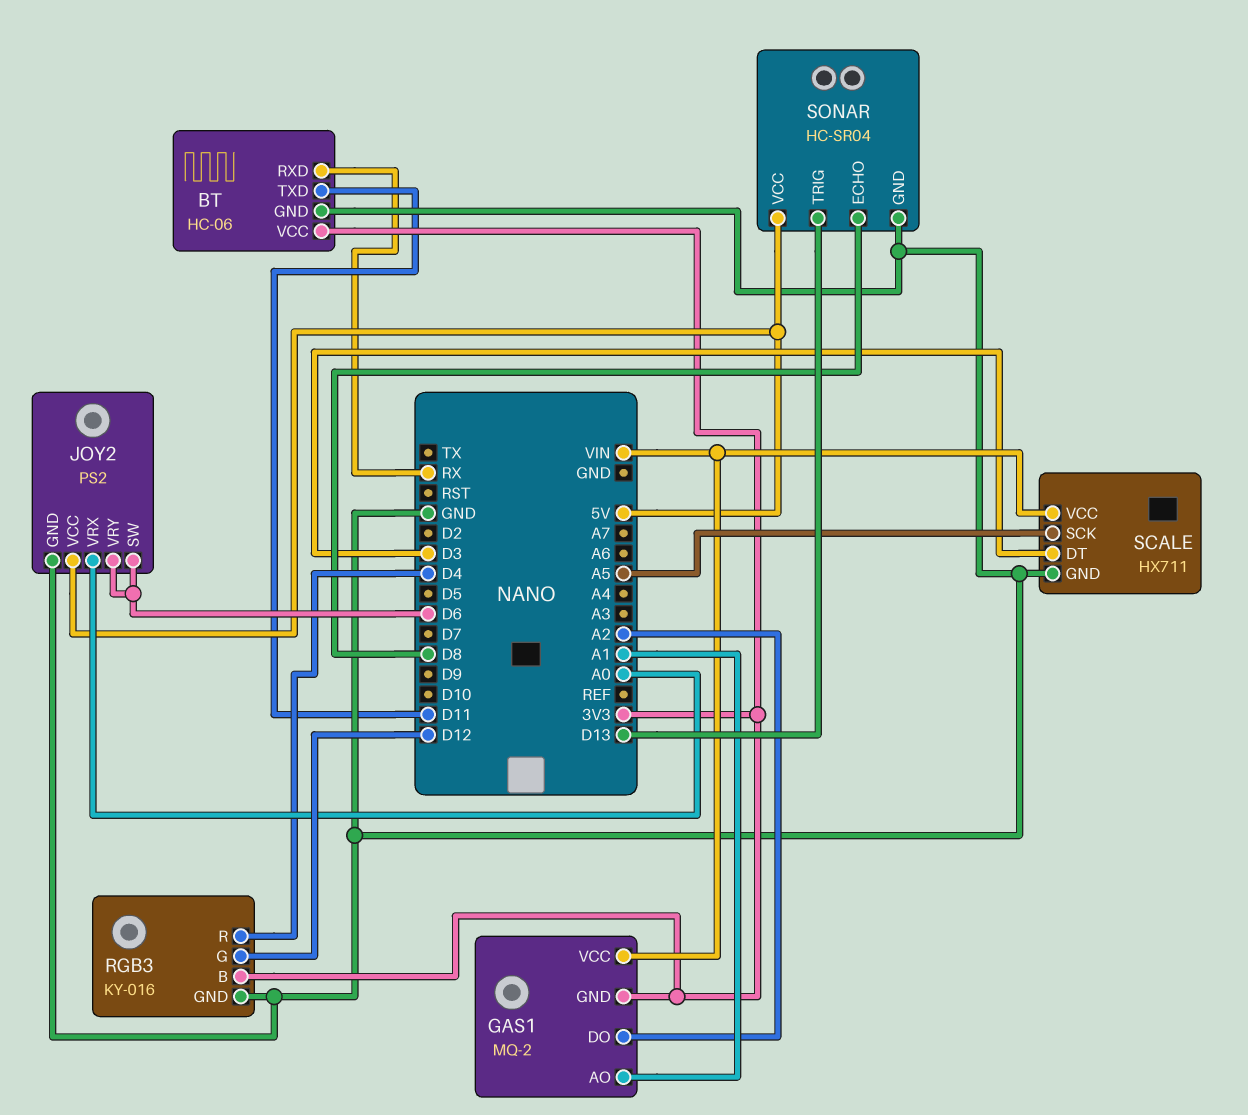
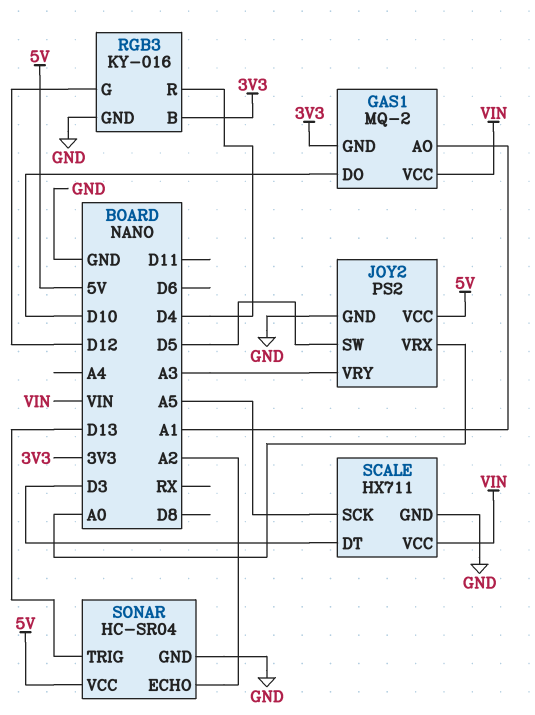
BT: HC-06 -> none
BT pin GND: GND -> none
BT pin RXD: RX -> none
BT pin TXD: D11 -> none
BT pin VCC: 3V3 -> none
GAS1 pin DO: A2 -> D10
JOY2 pin SW: D6 -> D5
JOY2 pin VRY: D6 -> A3
SONAR pin ECHO: D8 -> A2

